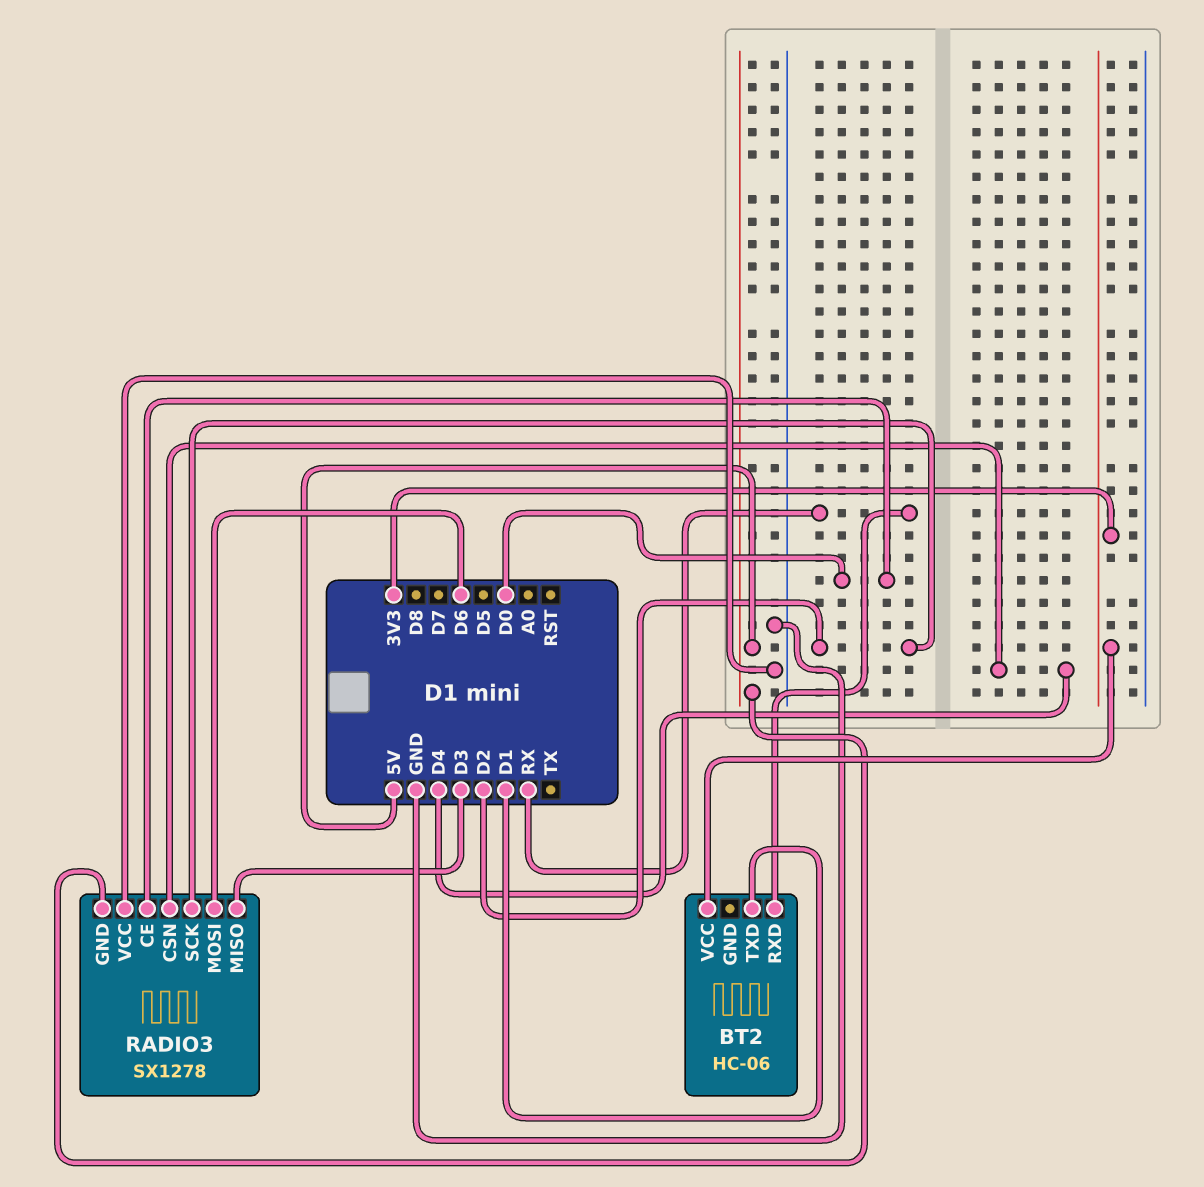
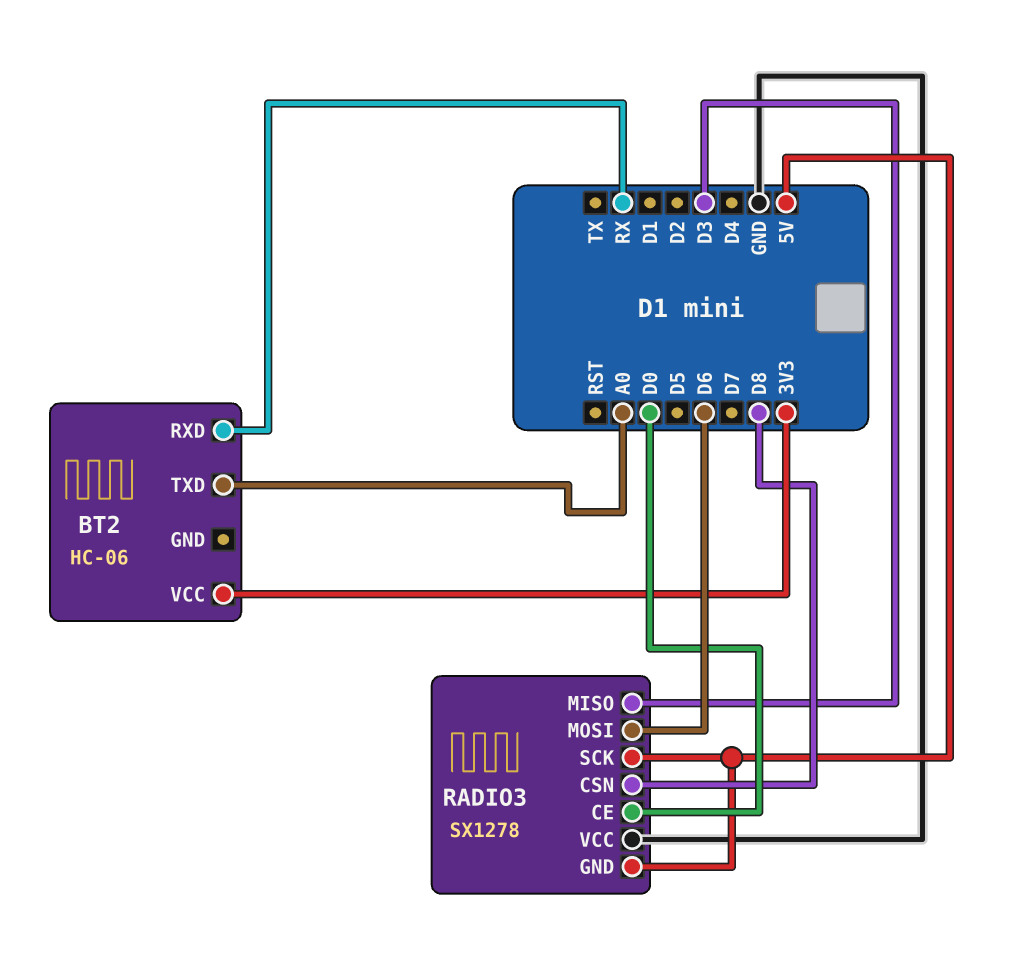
BT2 pin TXD: D1 -> A0
RADIO3 pin CSN: D4 -> D8
RADIO3 pin SCK: D2 -> 5V

